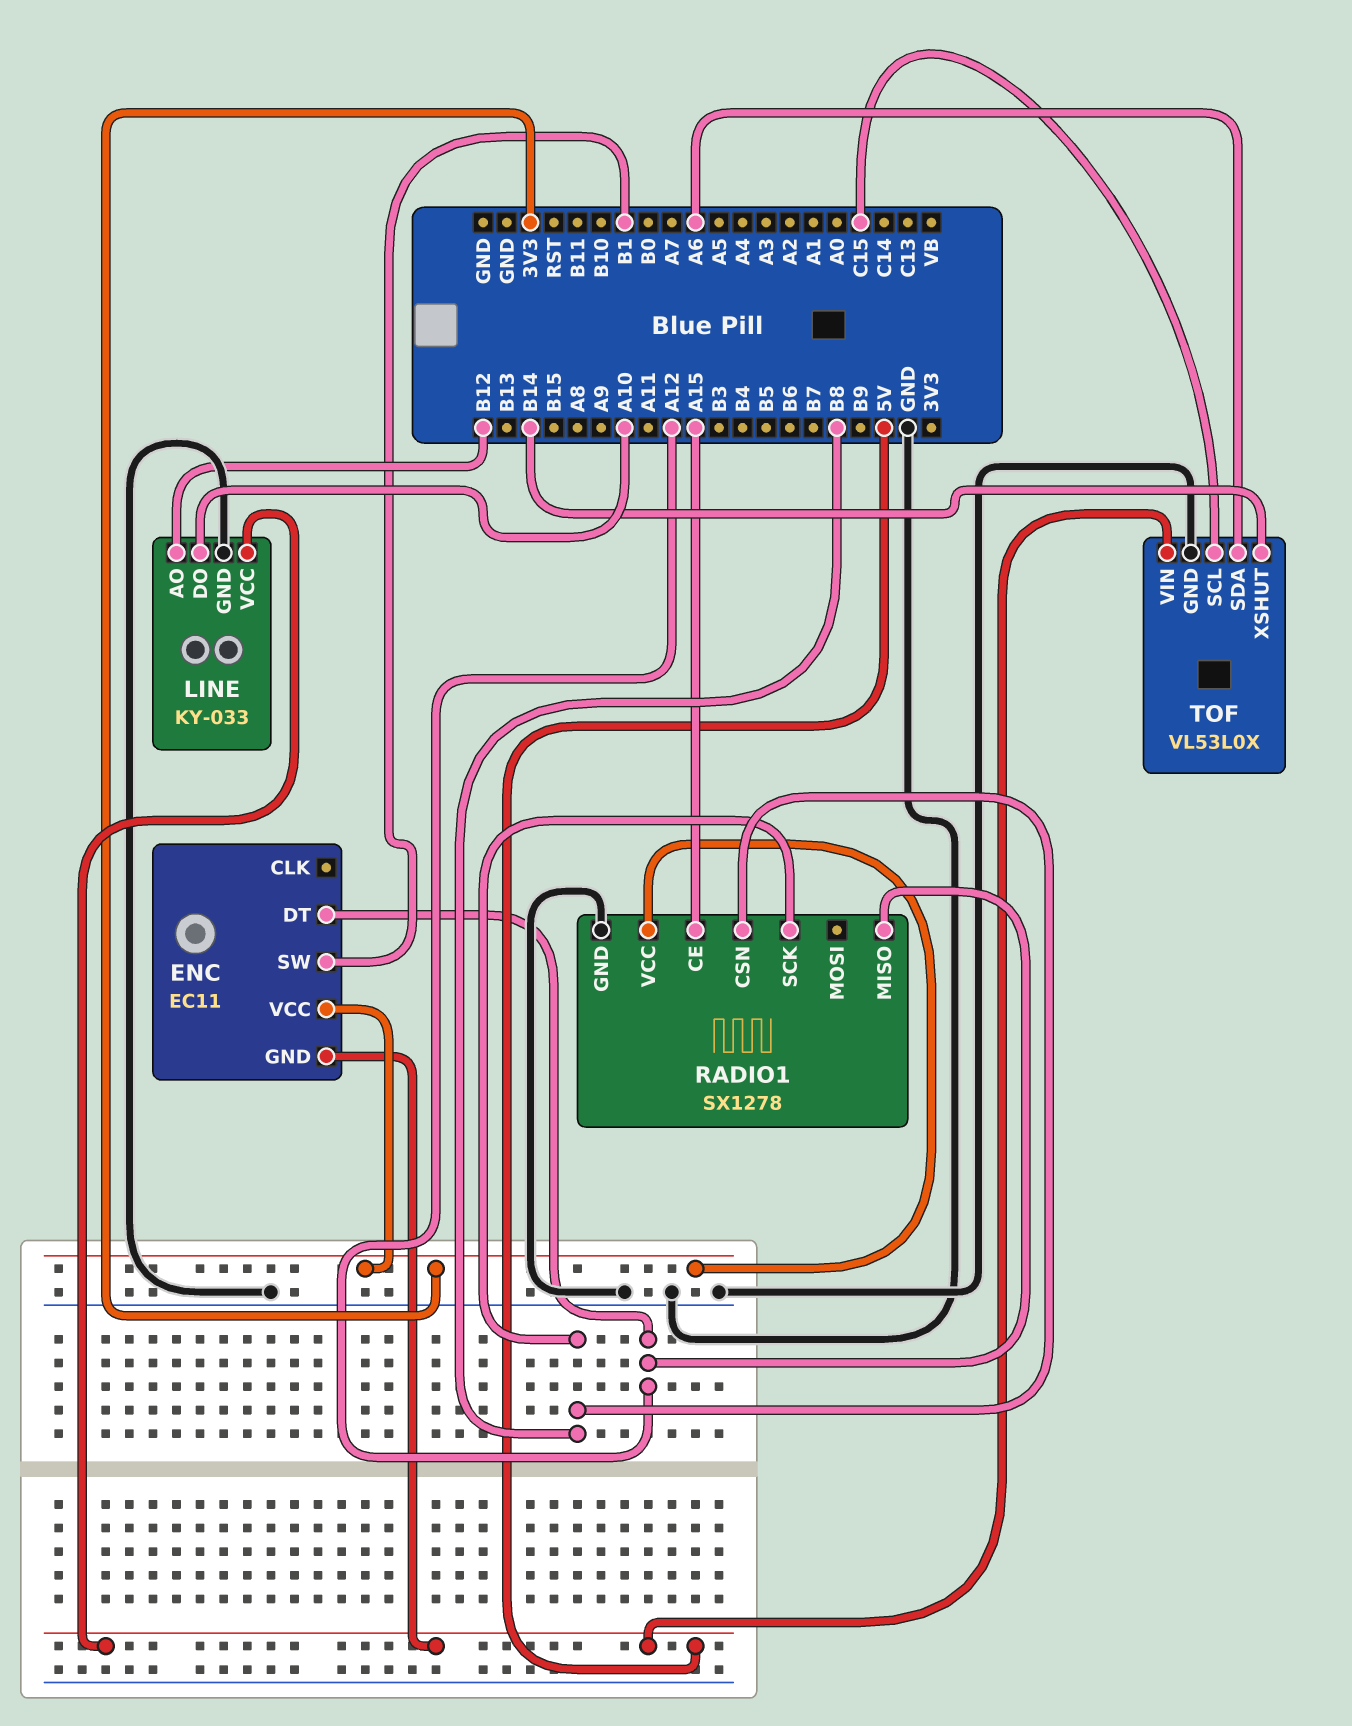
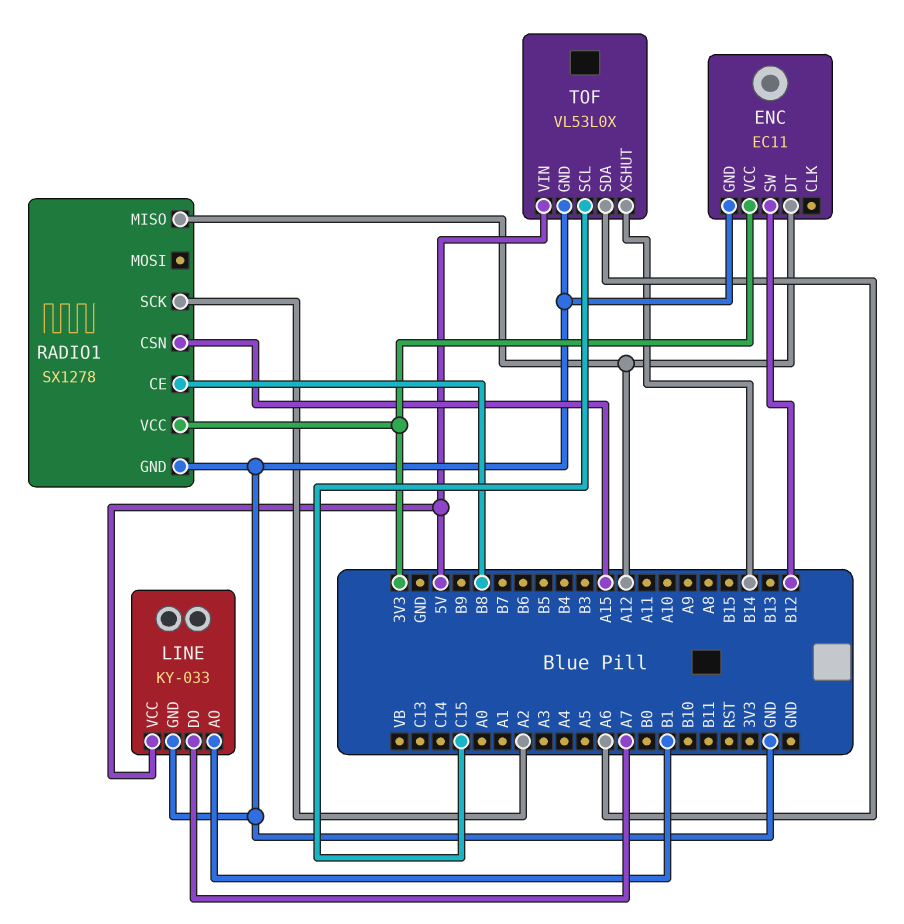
ENC pin GND: 5V -> GND
ENC pin SW: B1 -> B12
LINE pin AO: B12 -> B1
LINE pin DO: A10 -> A7
RADIO1 pin CE: A15 -> B8
RADIO1 pin CSN: B8 -> A15
RADIO1 pin SCK: B8 -> A2

